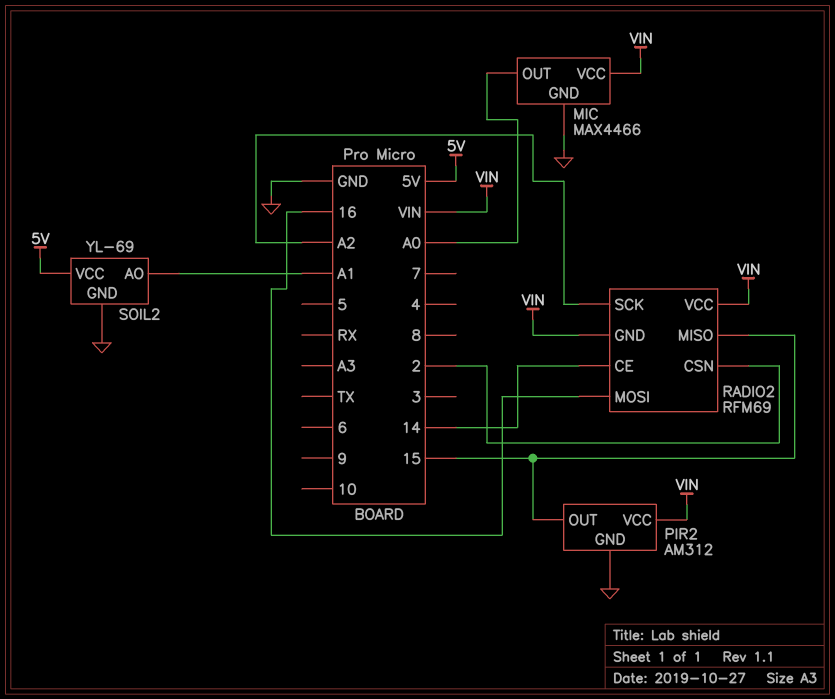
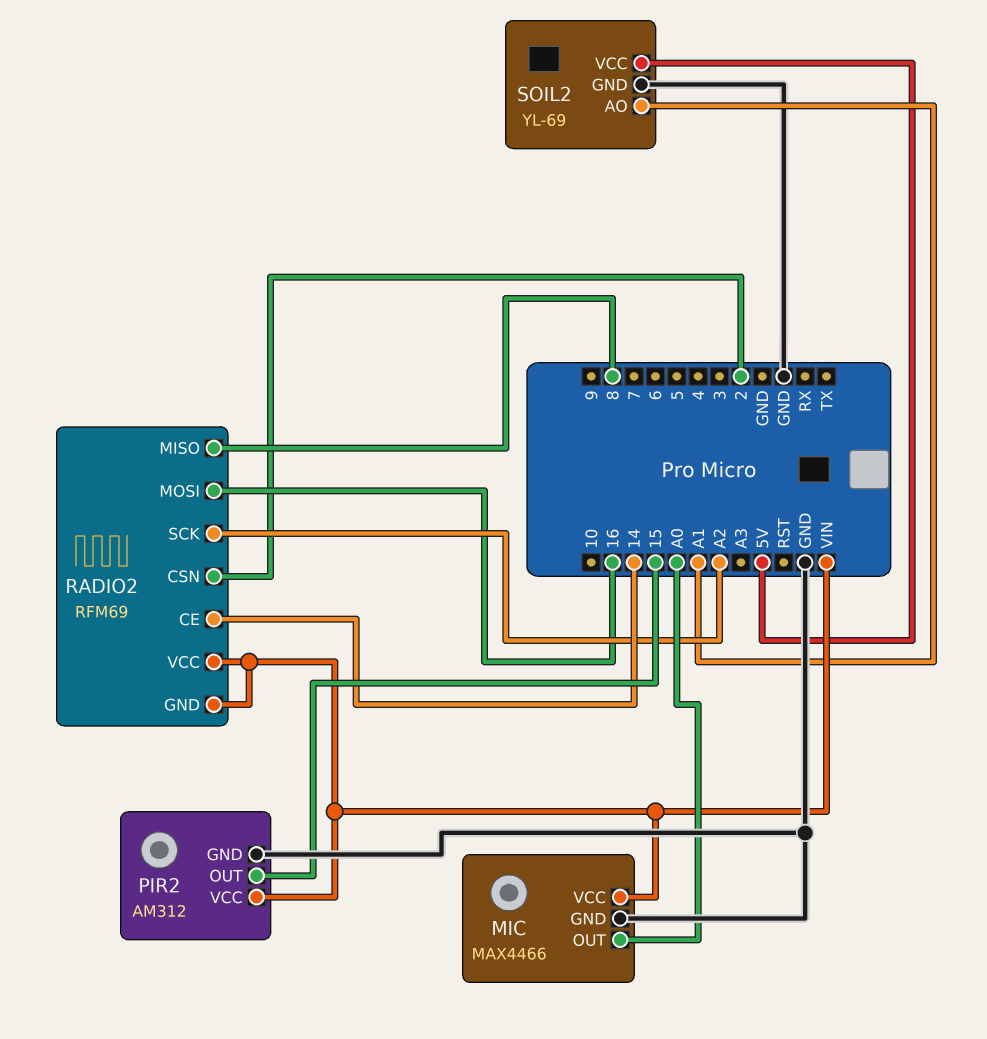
RADIO2 pin MISO: 15 -> 8

